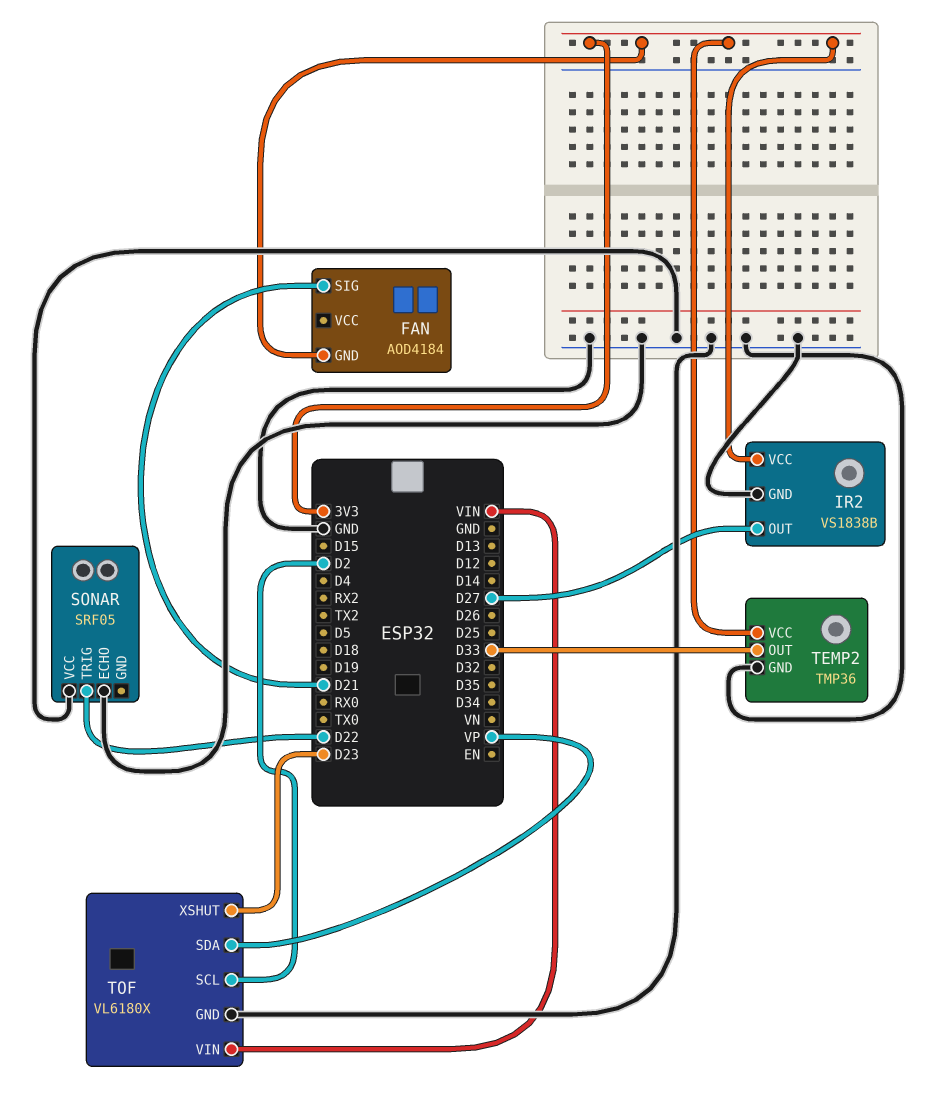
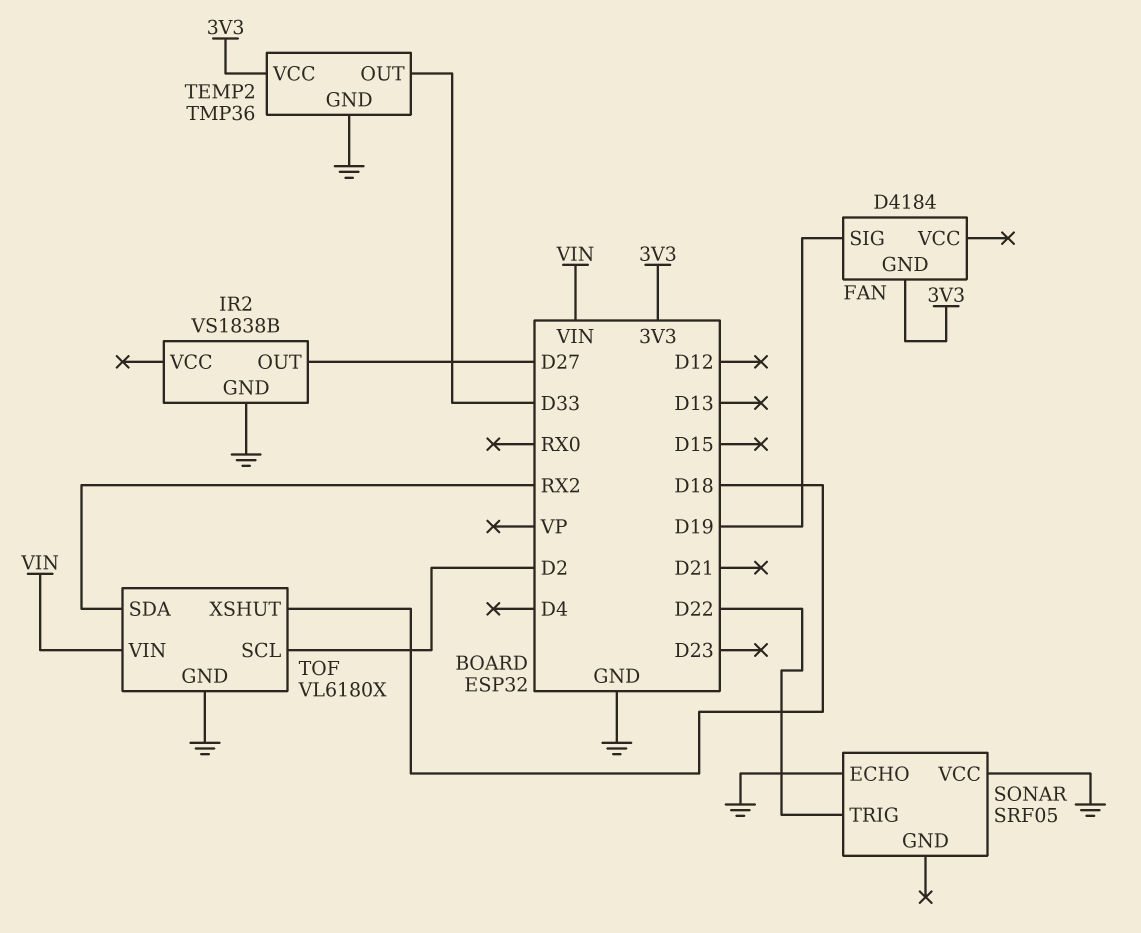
FAN: AOD4184 -> D4184
FAN pin SIG: D21 -> D19
IR2 pin VCC: 3V3 -> none
TOF pin SDA: VP -> RX2
TOF pin XSHUT: D23 -> D18

